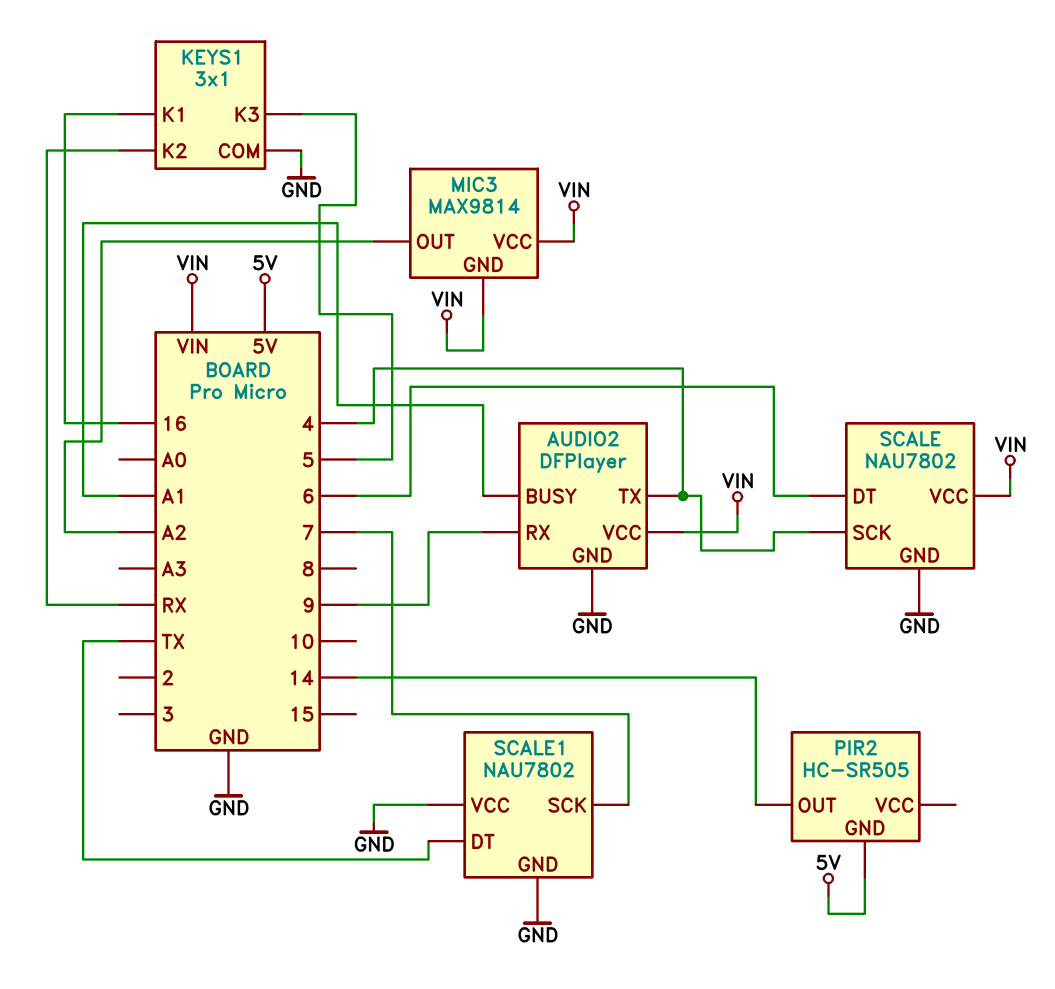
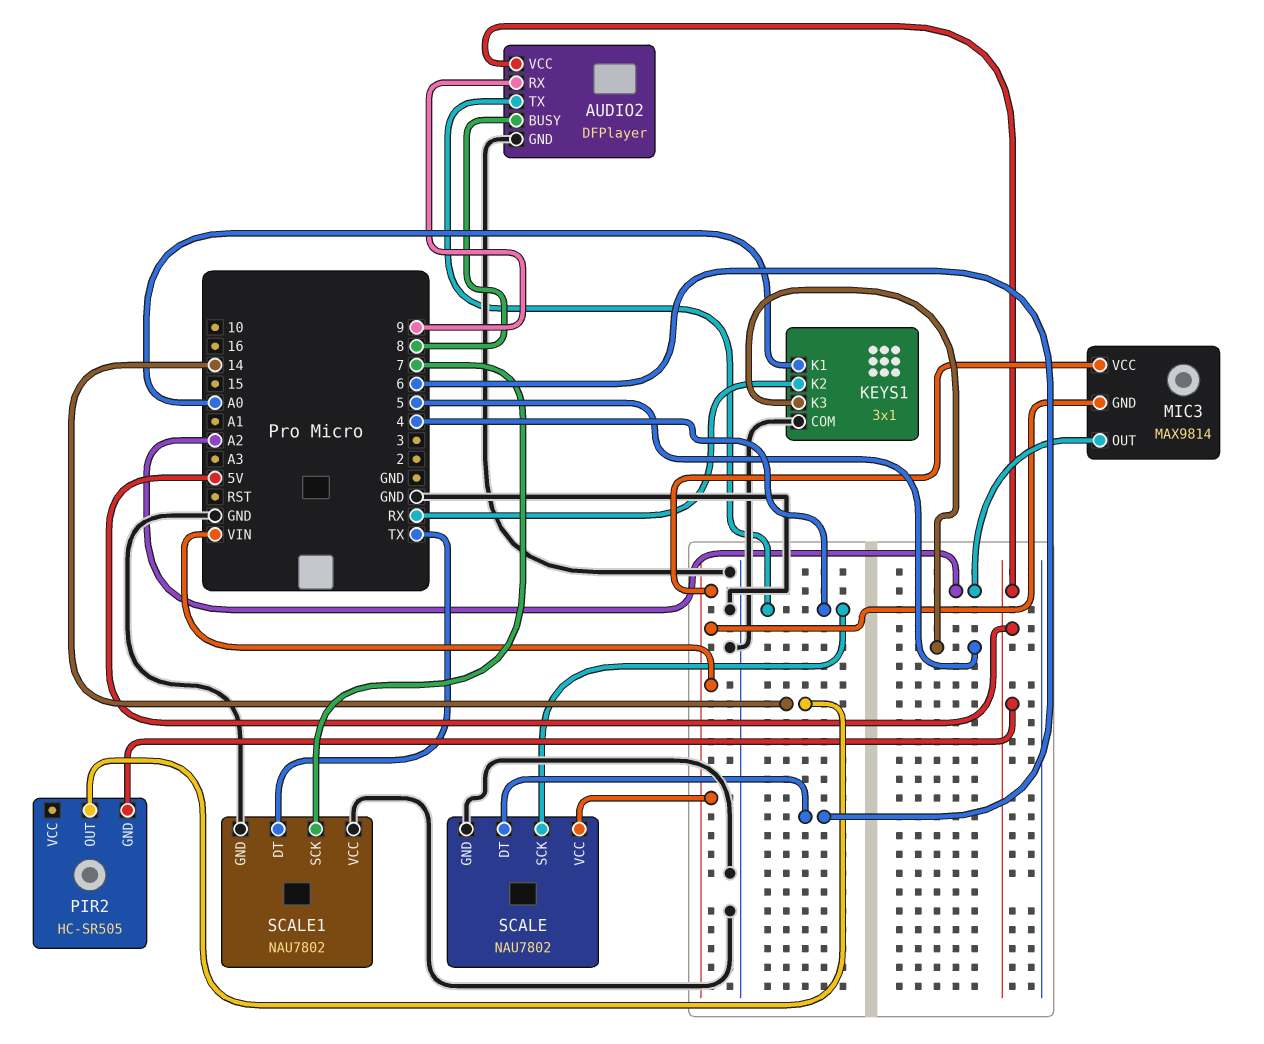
AUDIO2 pin BUSY: A1 -> 8
AUDIO2 pin VCC: VIN -> 5V
KEYS1 pin K1: 16 -> A0

